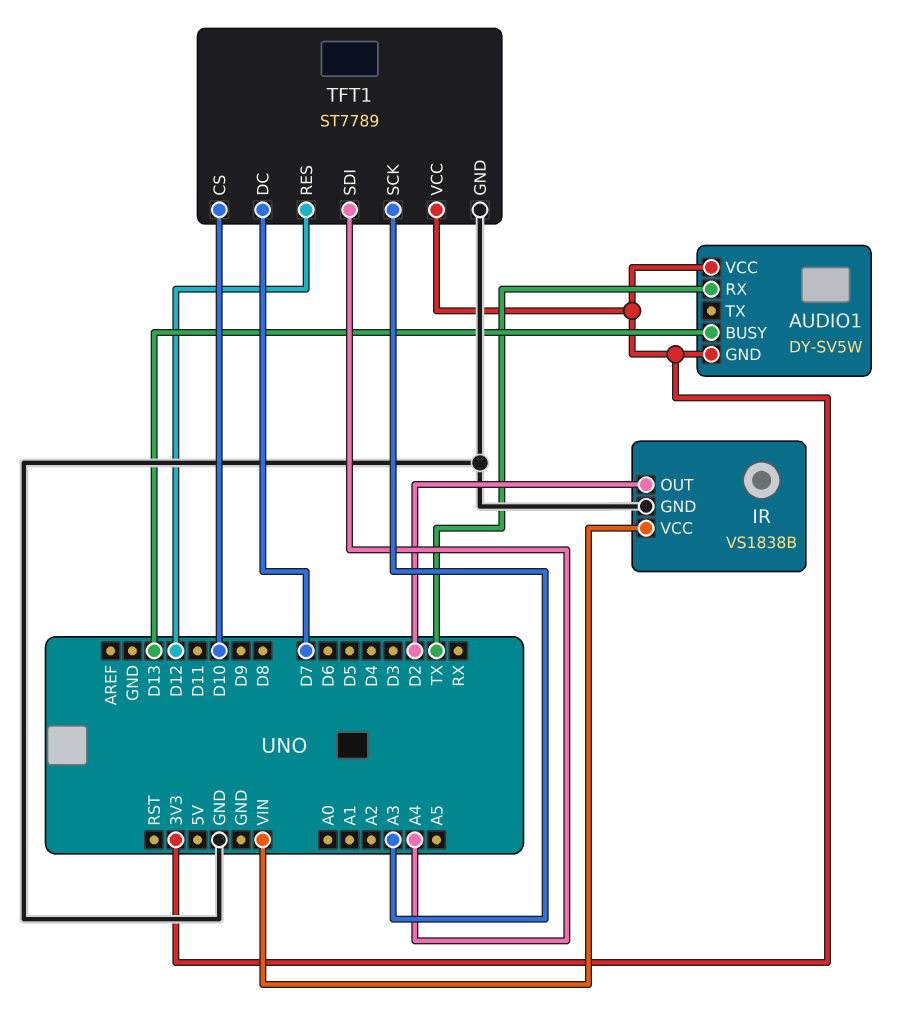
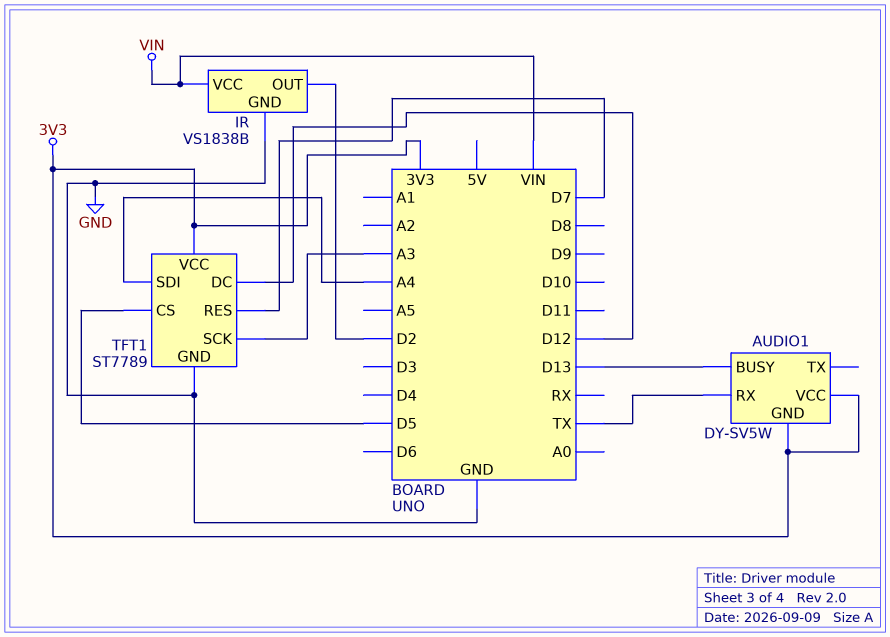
TFT1 pin CS: D10 -> D5
TFT1 pin DC: D7 -> D12
TFT1 pin RES: D12 -> D7

